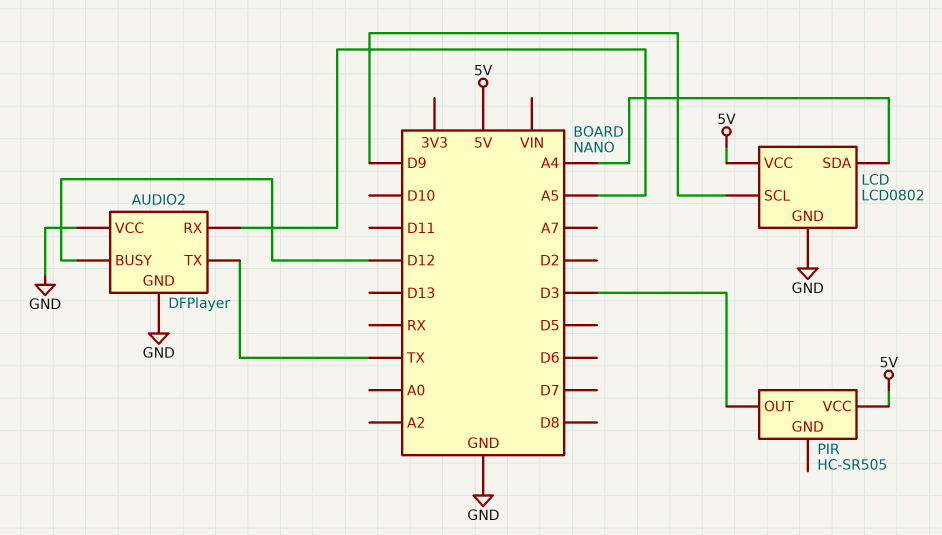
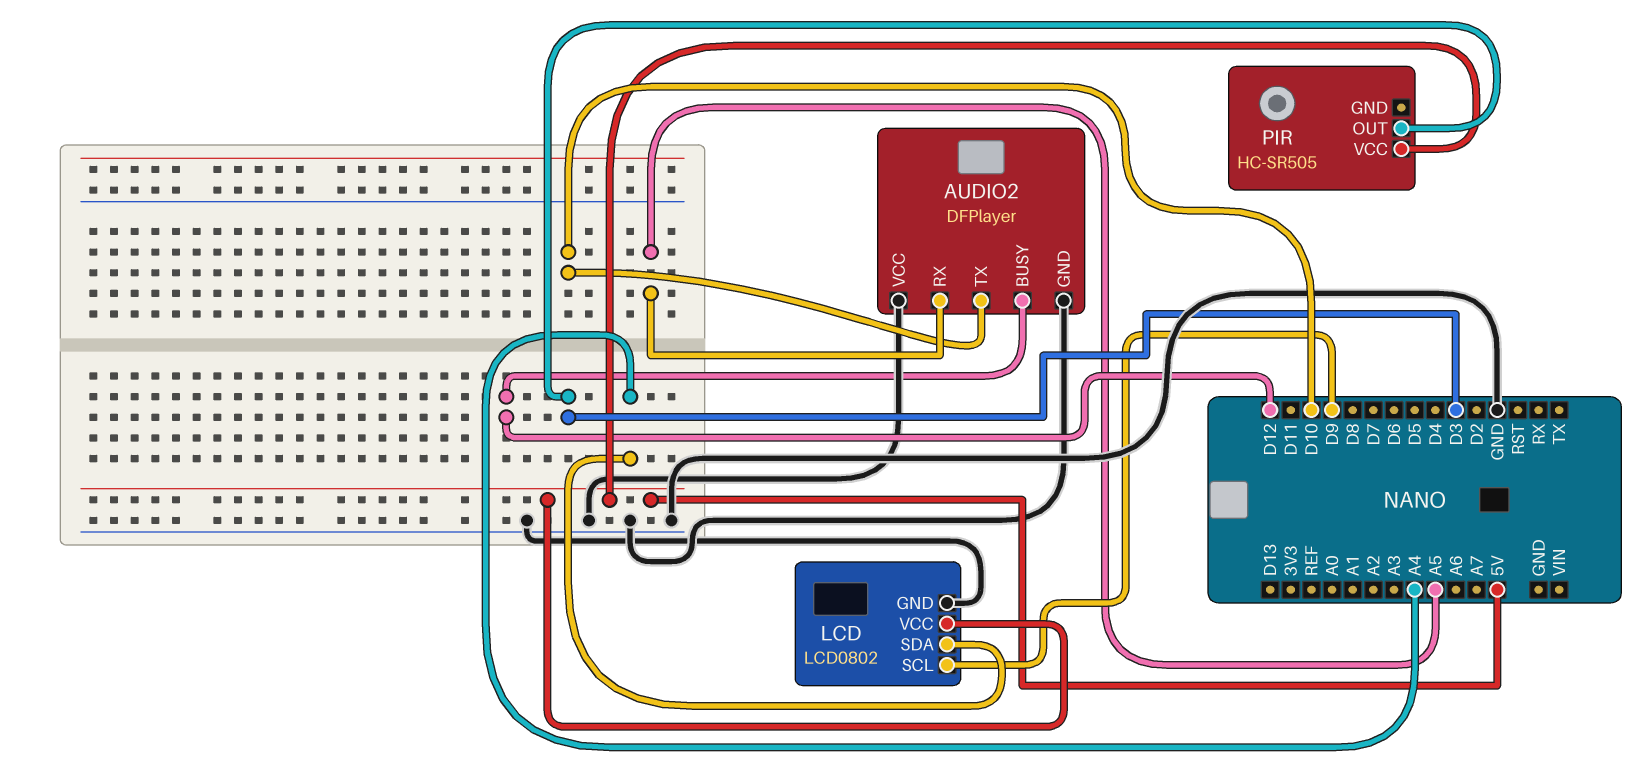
AUDIO2 pin TX: TX -> D10

